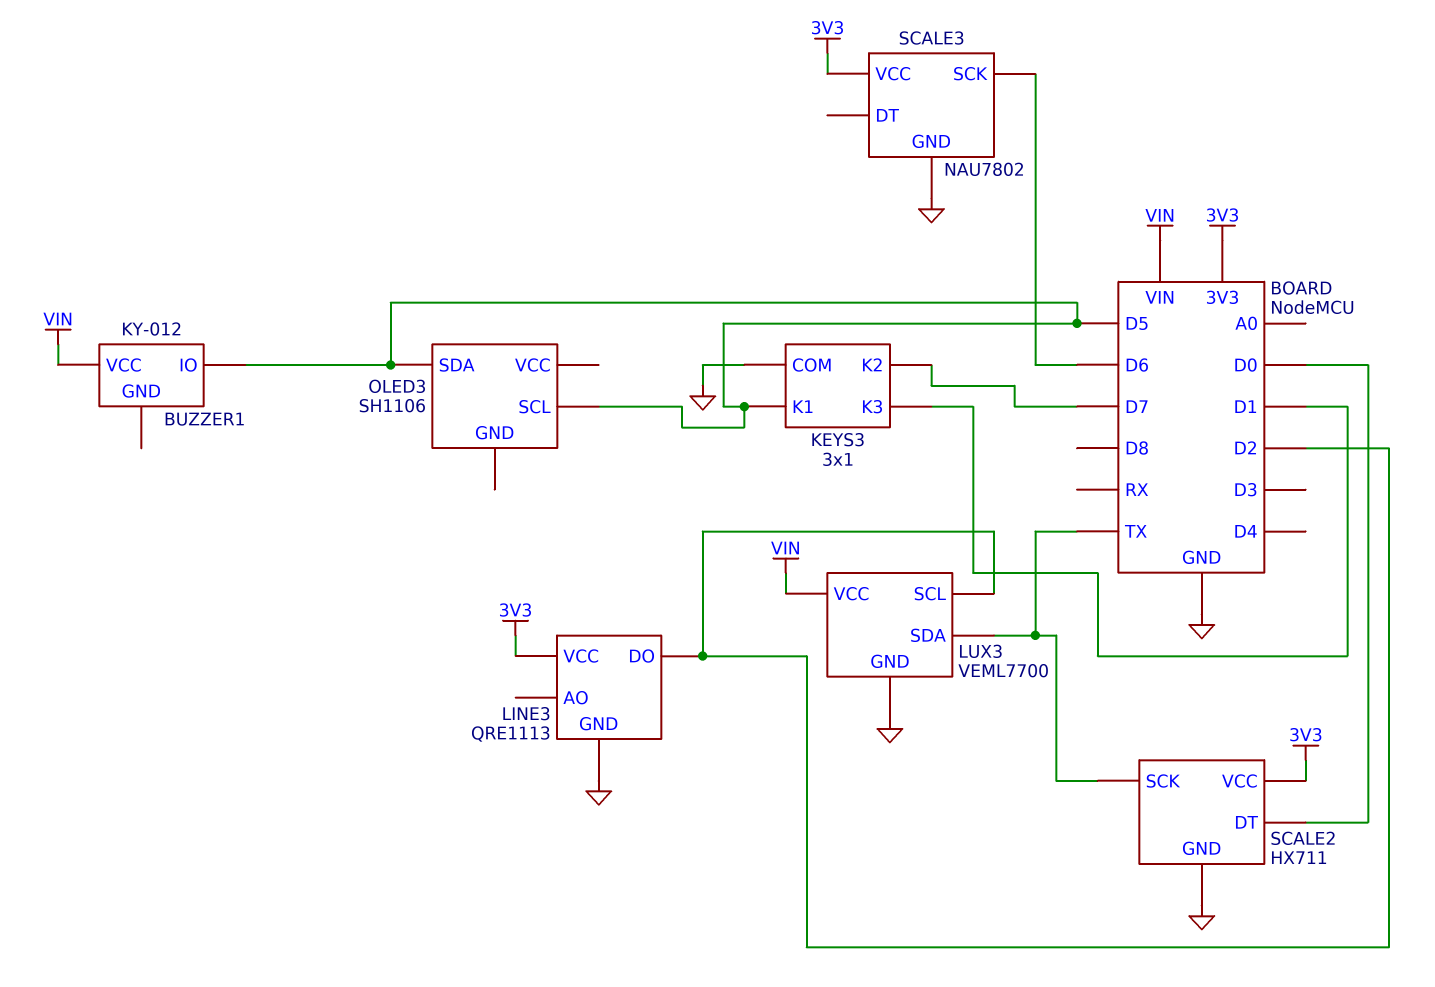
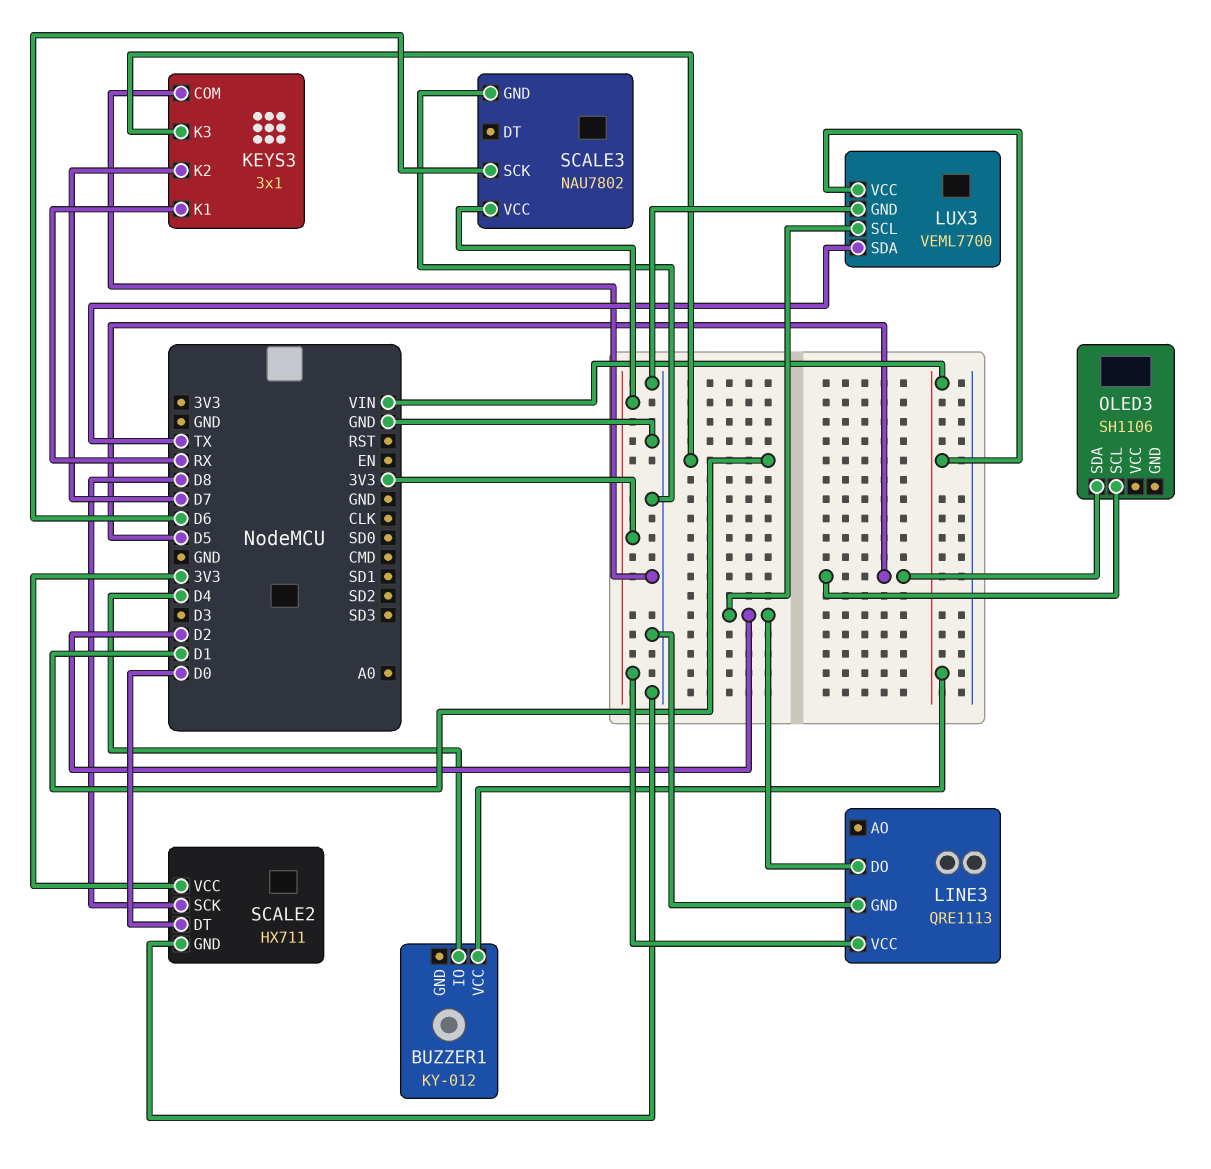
BUZZER1 pin IO: D5 -> D4
KEYS3 pin K1: D5 -> RX
SCALE2 pin SCK: TX -> D8

